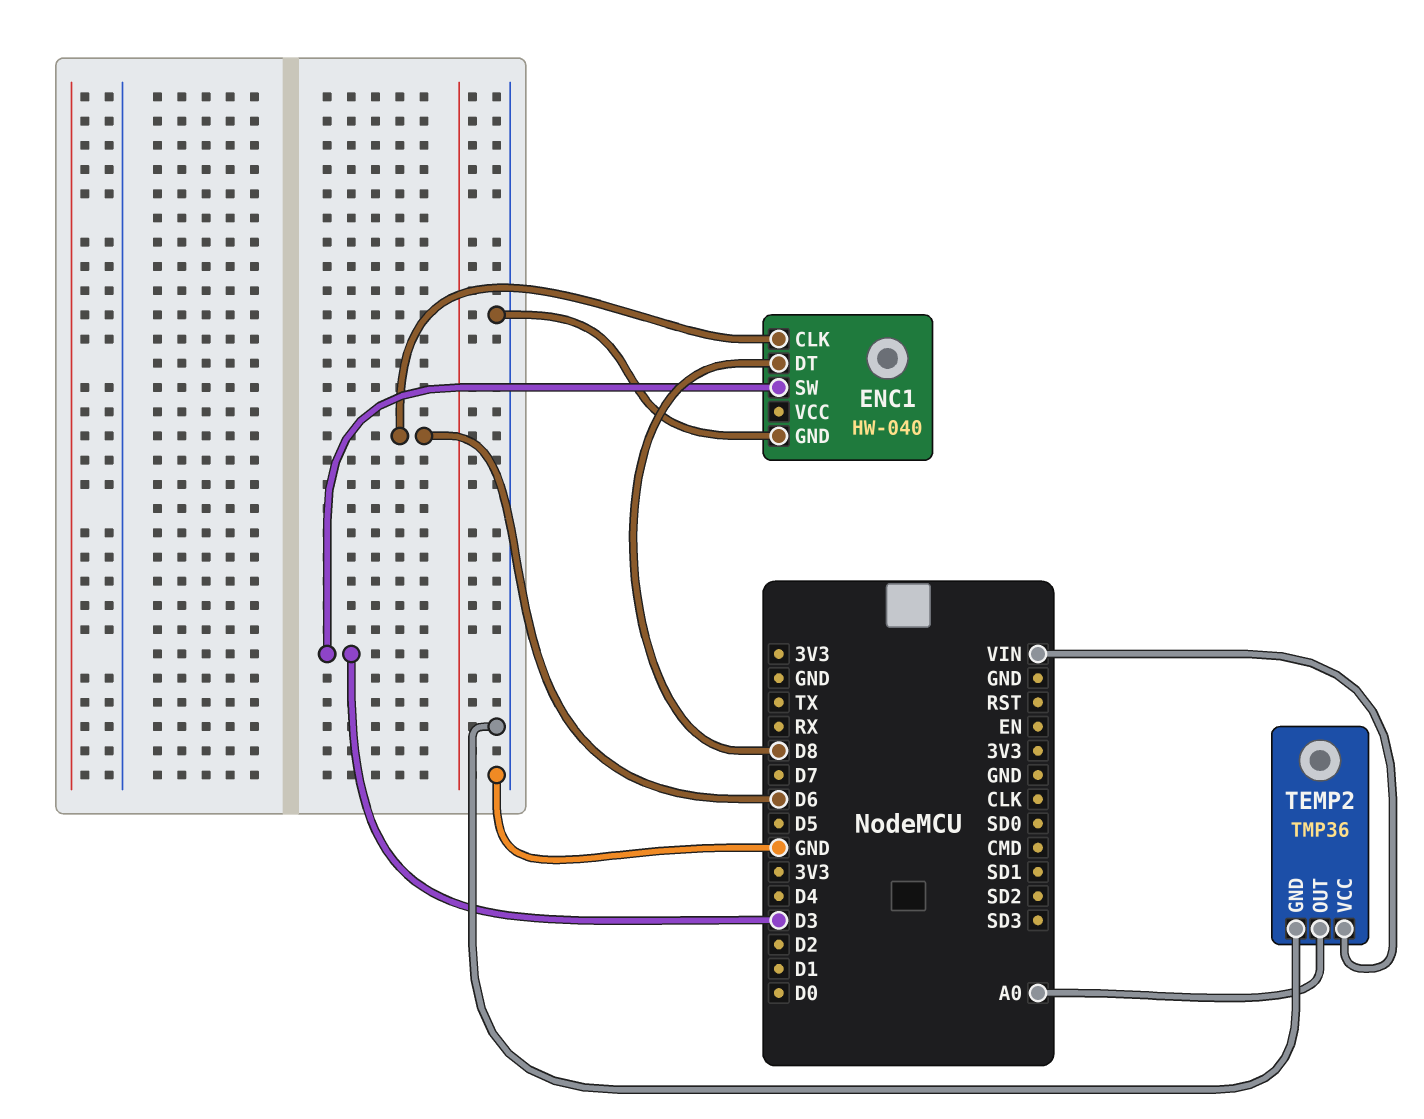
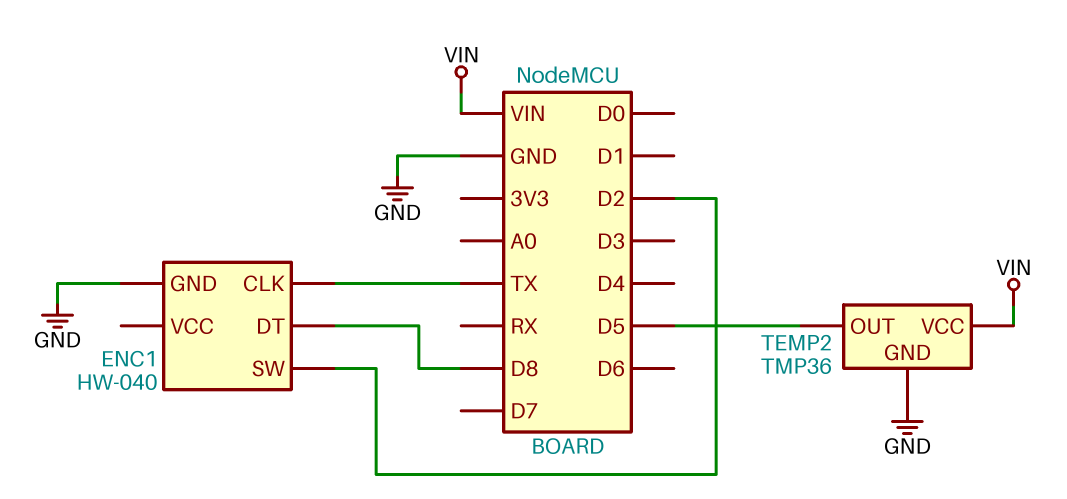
ENC1 pin CLK: D6 -> TX
ENC1 pin SW: D3 -> D2
TEMP2 pin OUT: A0 -> D5

